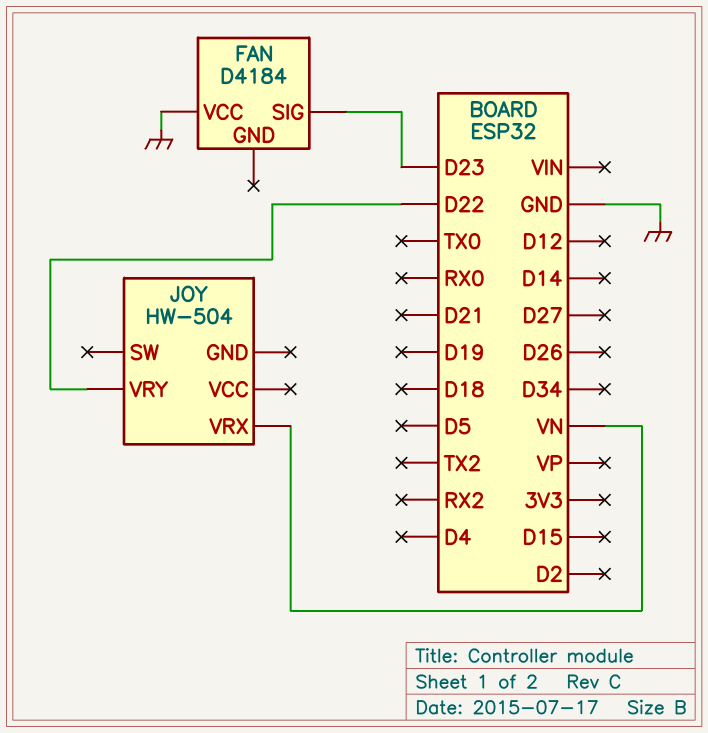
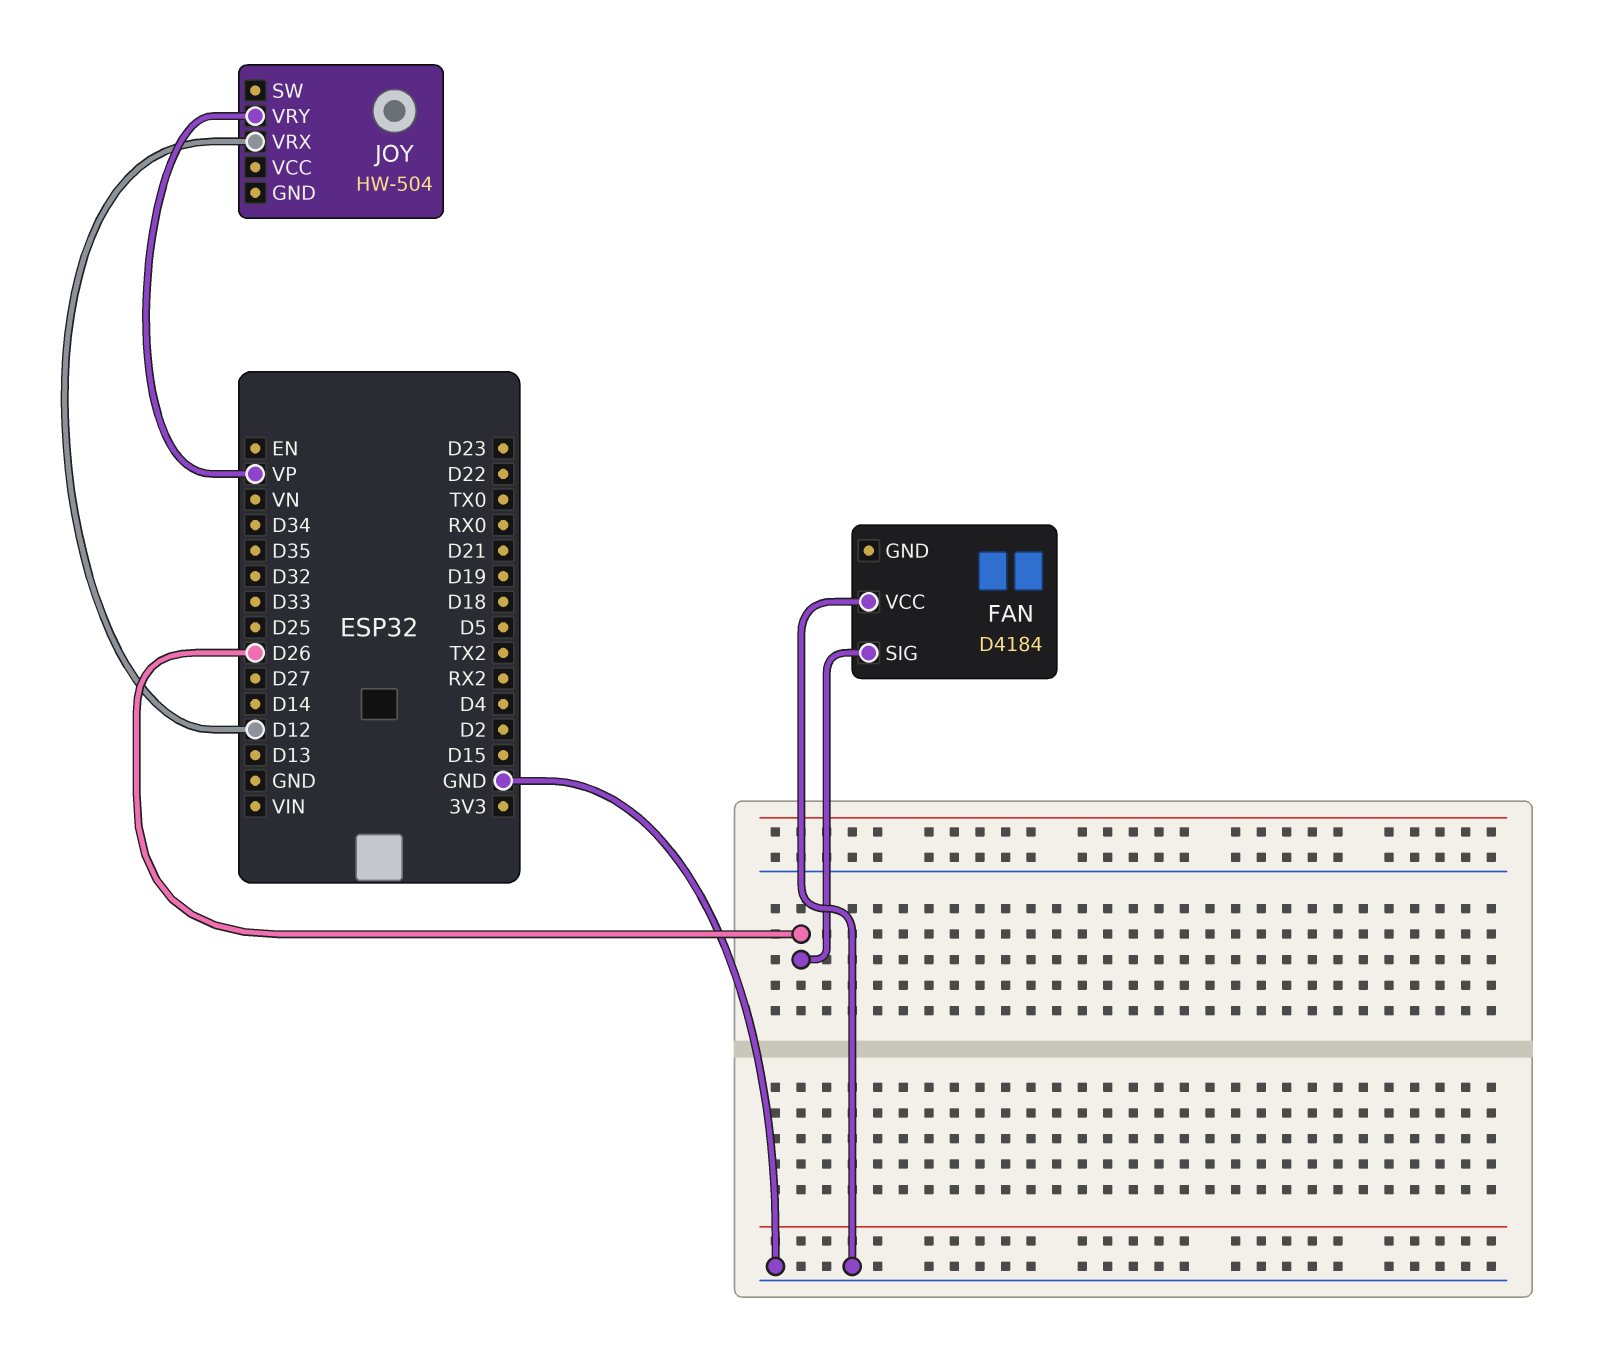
FAN pin SIG: D23 -> D26
JOY pin VRX: VN -> D12
JOY pin VRY: D22 -> VP

